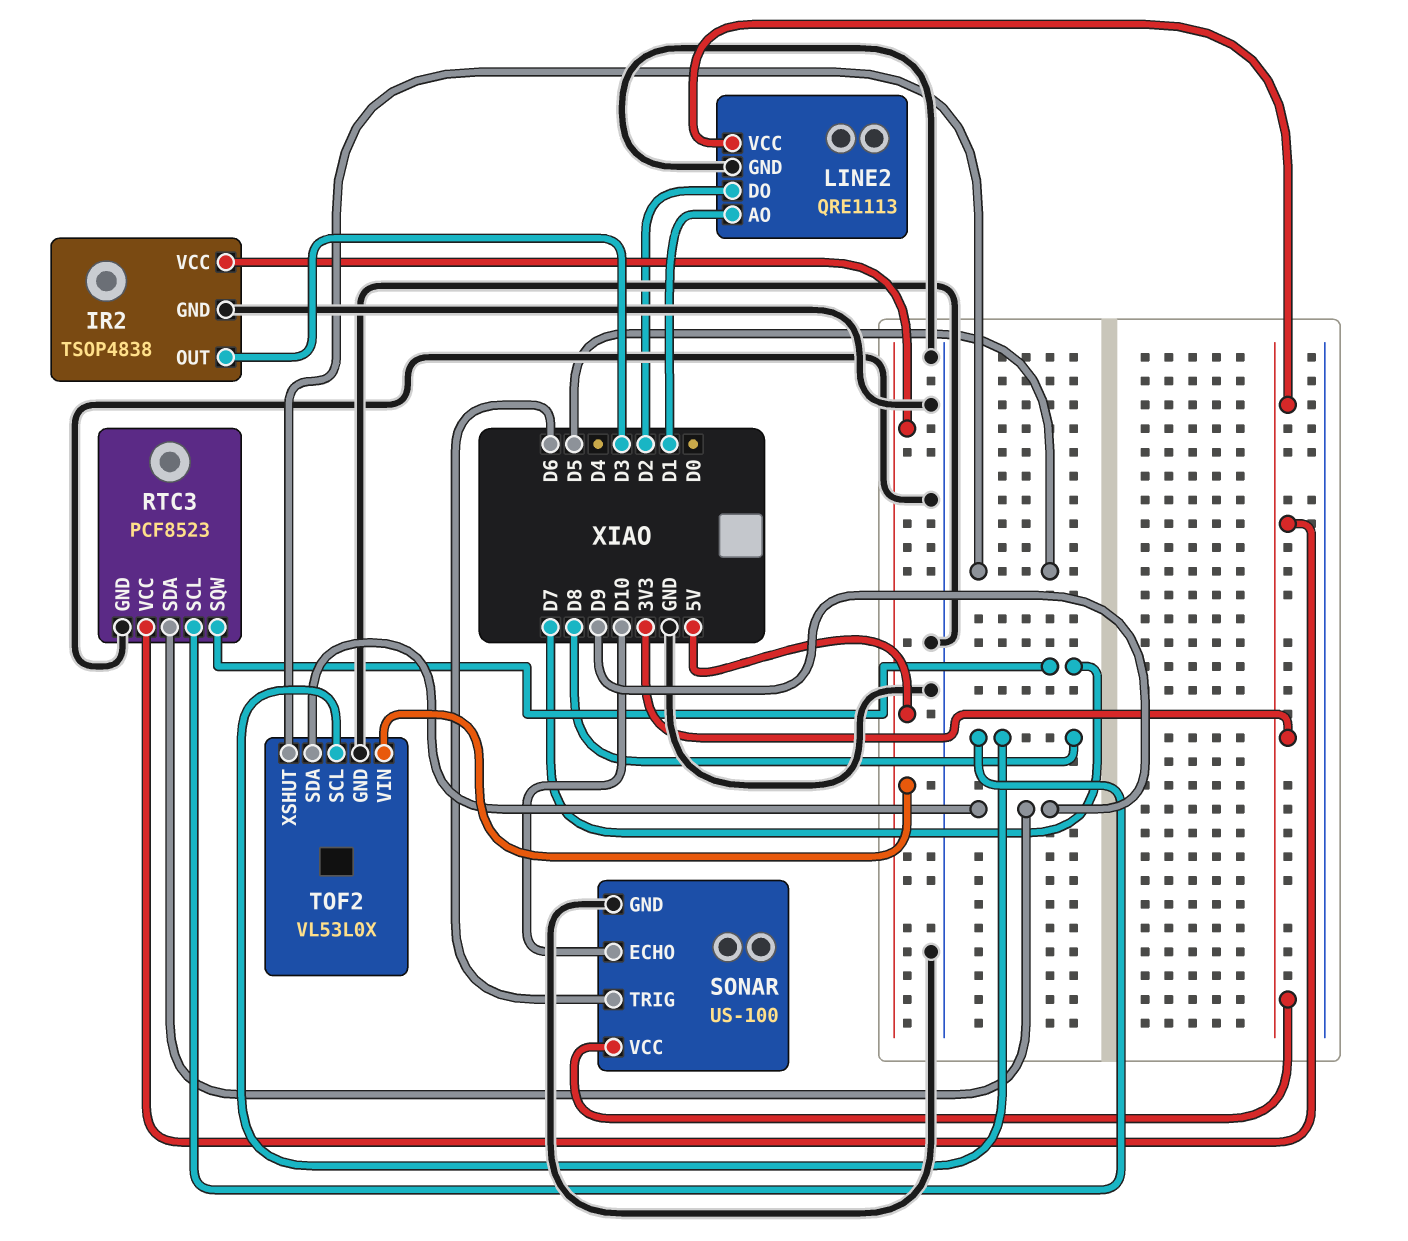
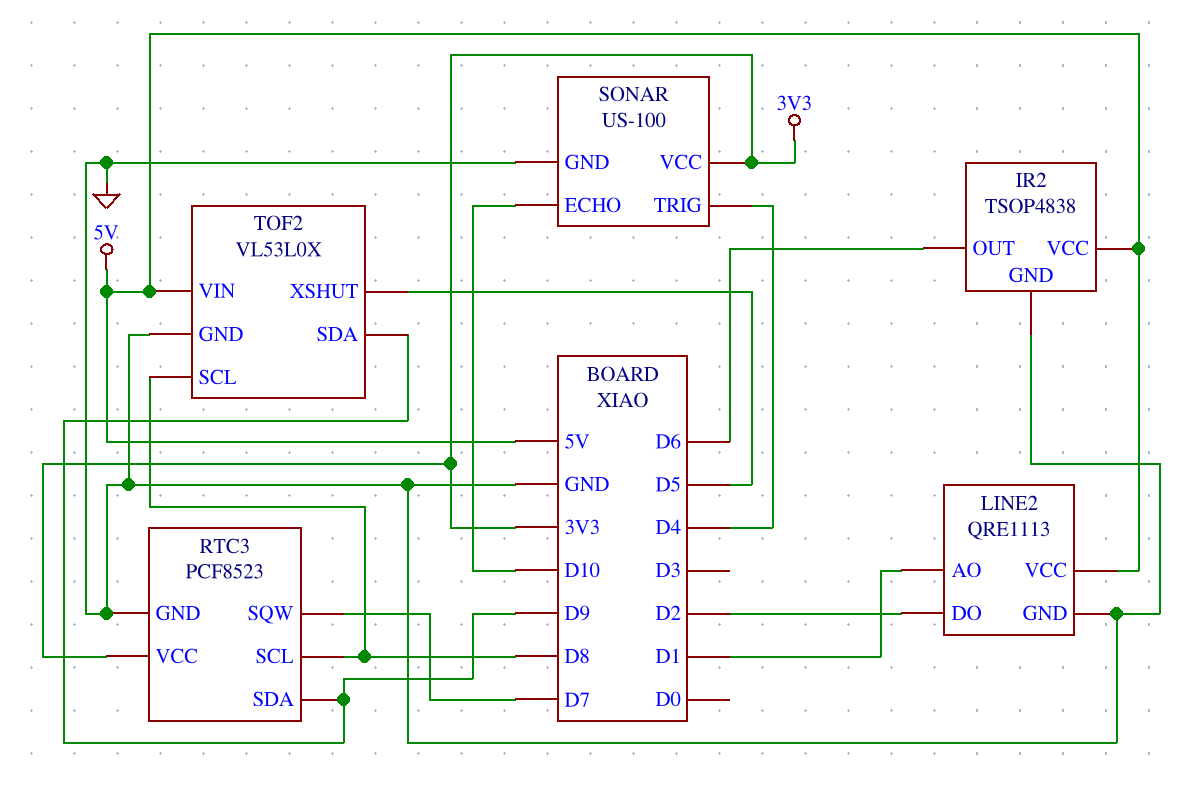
IR2 pin OUT: D3 -> D6
LINE2 pin VCC: 3V3 -> 5V
SONAR pin TRIG: D6 -> D4

